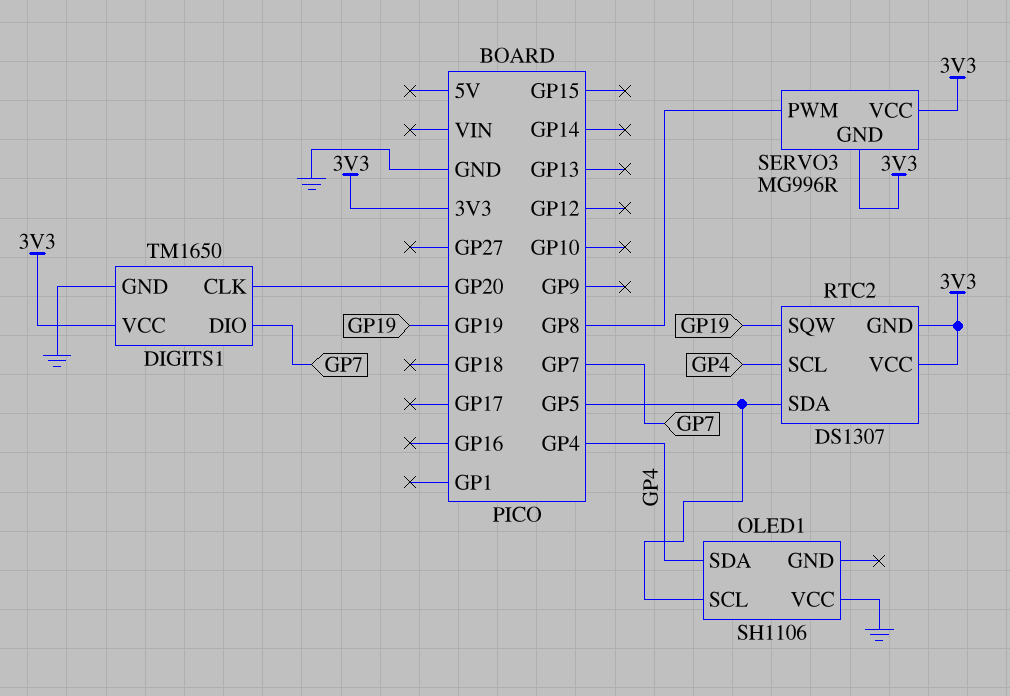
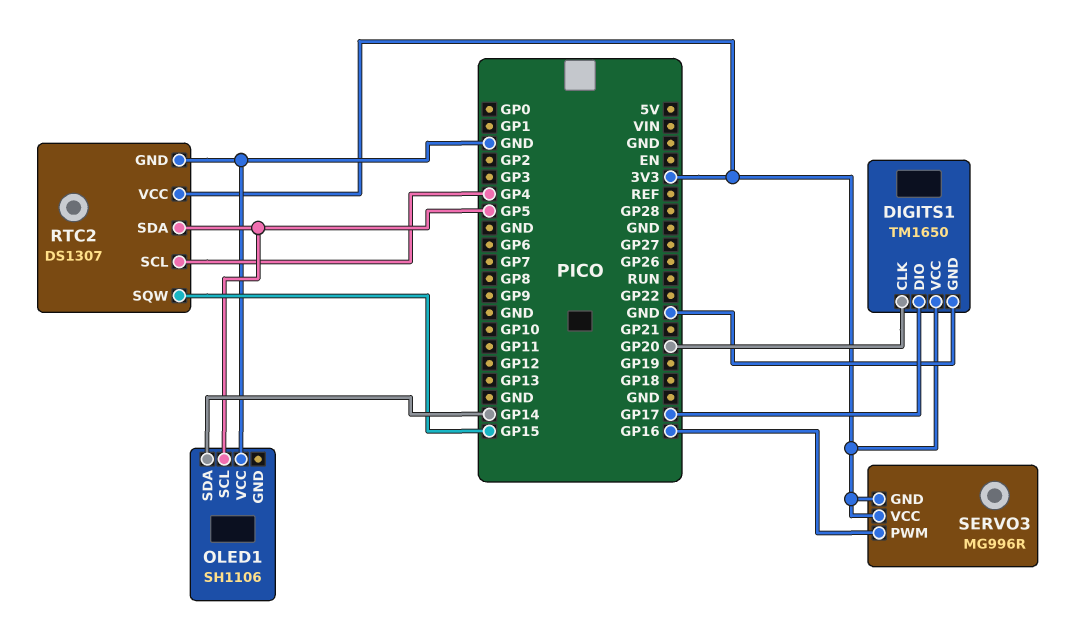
DIGITS1 pin DIO: GP7 -> GP17
OLED1 pin SDA: GP4 -> GP14
RTC2 pin GND: 3V3 -> GND
RTC2 pin SQW: GP19 -> GP15
SERVO3 pin PWM: GP8 -> GP16

